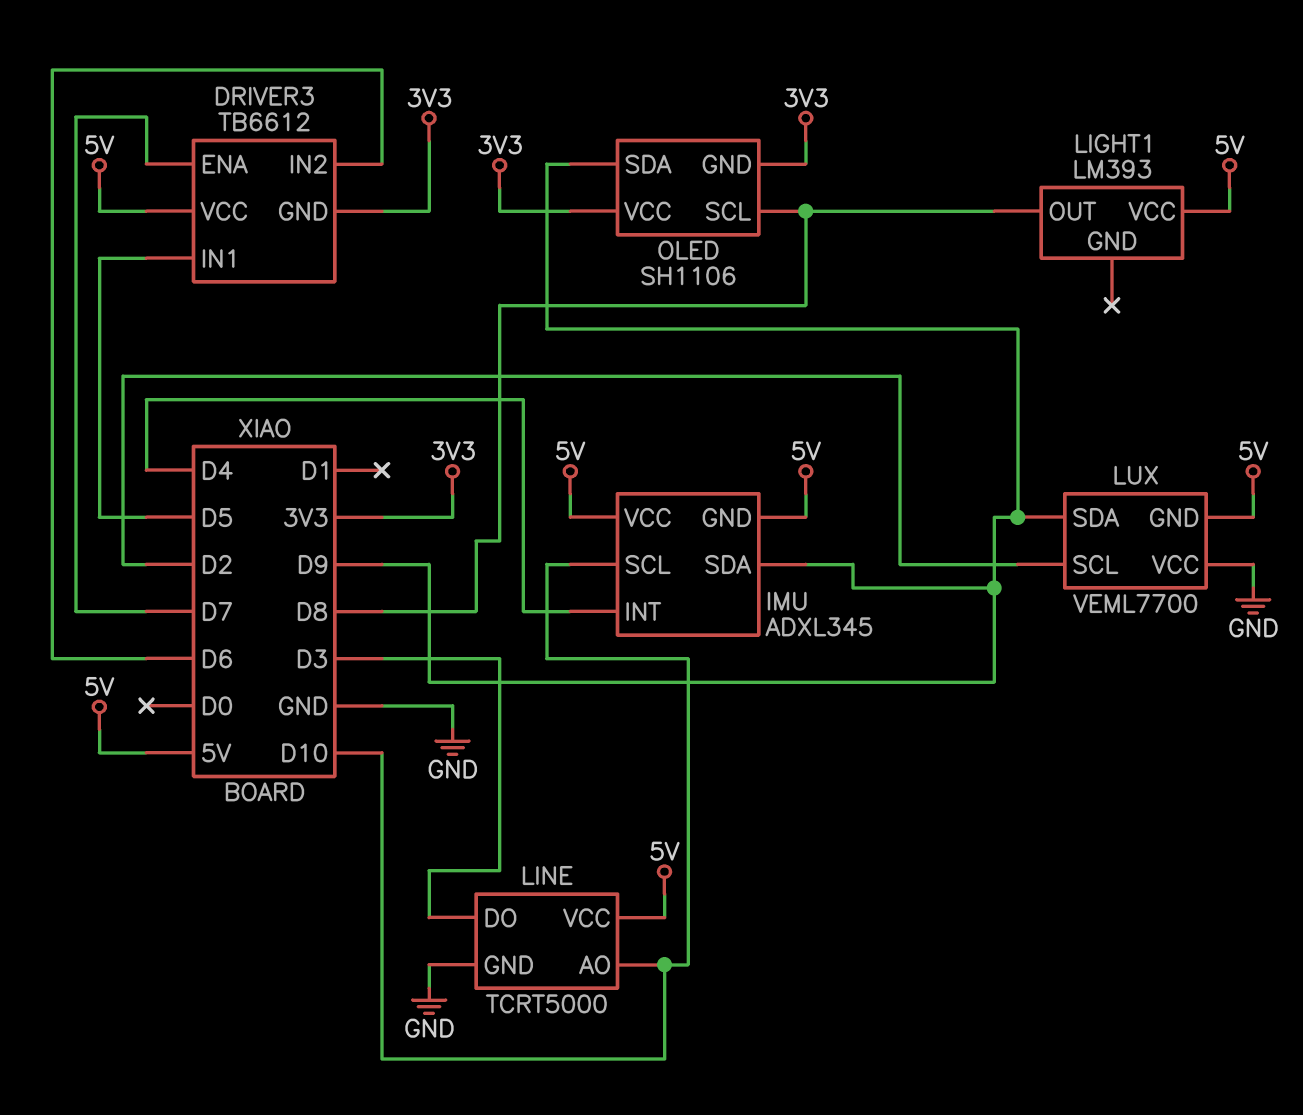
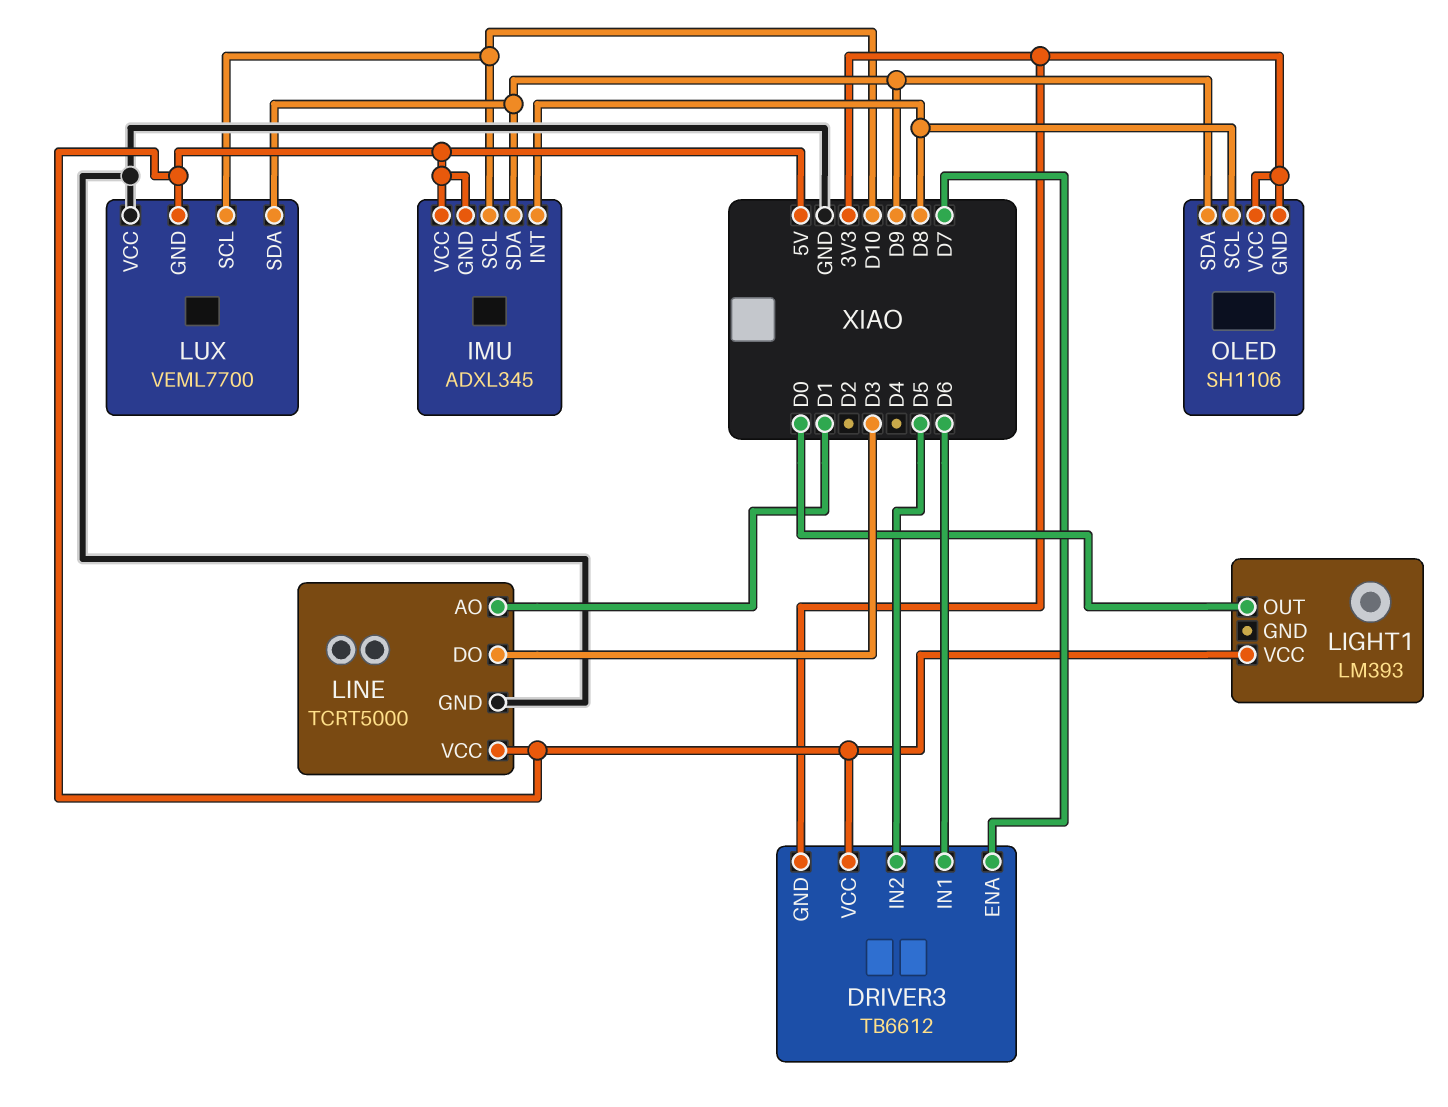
DRIVER3 pin IN1: D5 -> D6
DRIVER3 pin IN2: D6 -> D5
IMU pin INT: D4 -> D8
LIGHT1 pin OUT: D8 -> D0
LINE pin AO: D10 -> D1
LUX pin SCL: D2 -> D10

